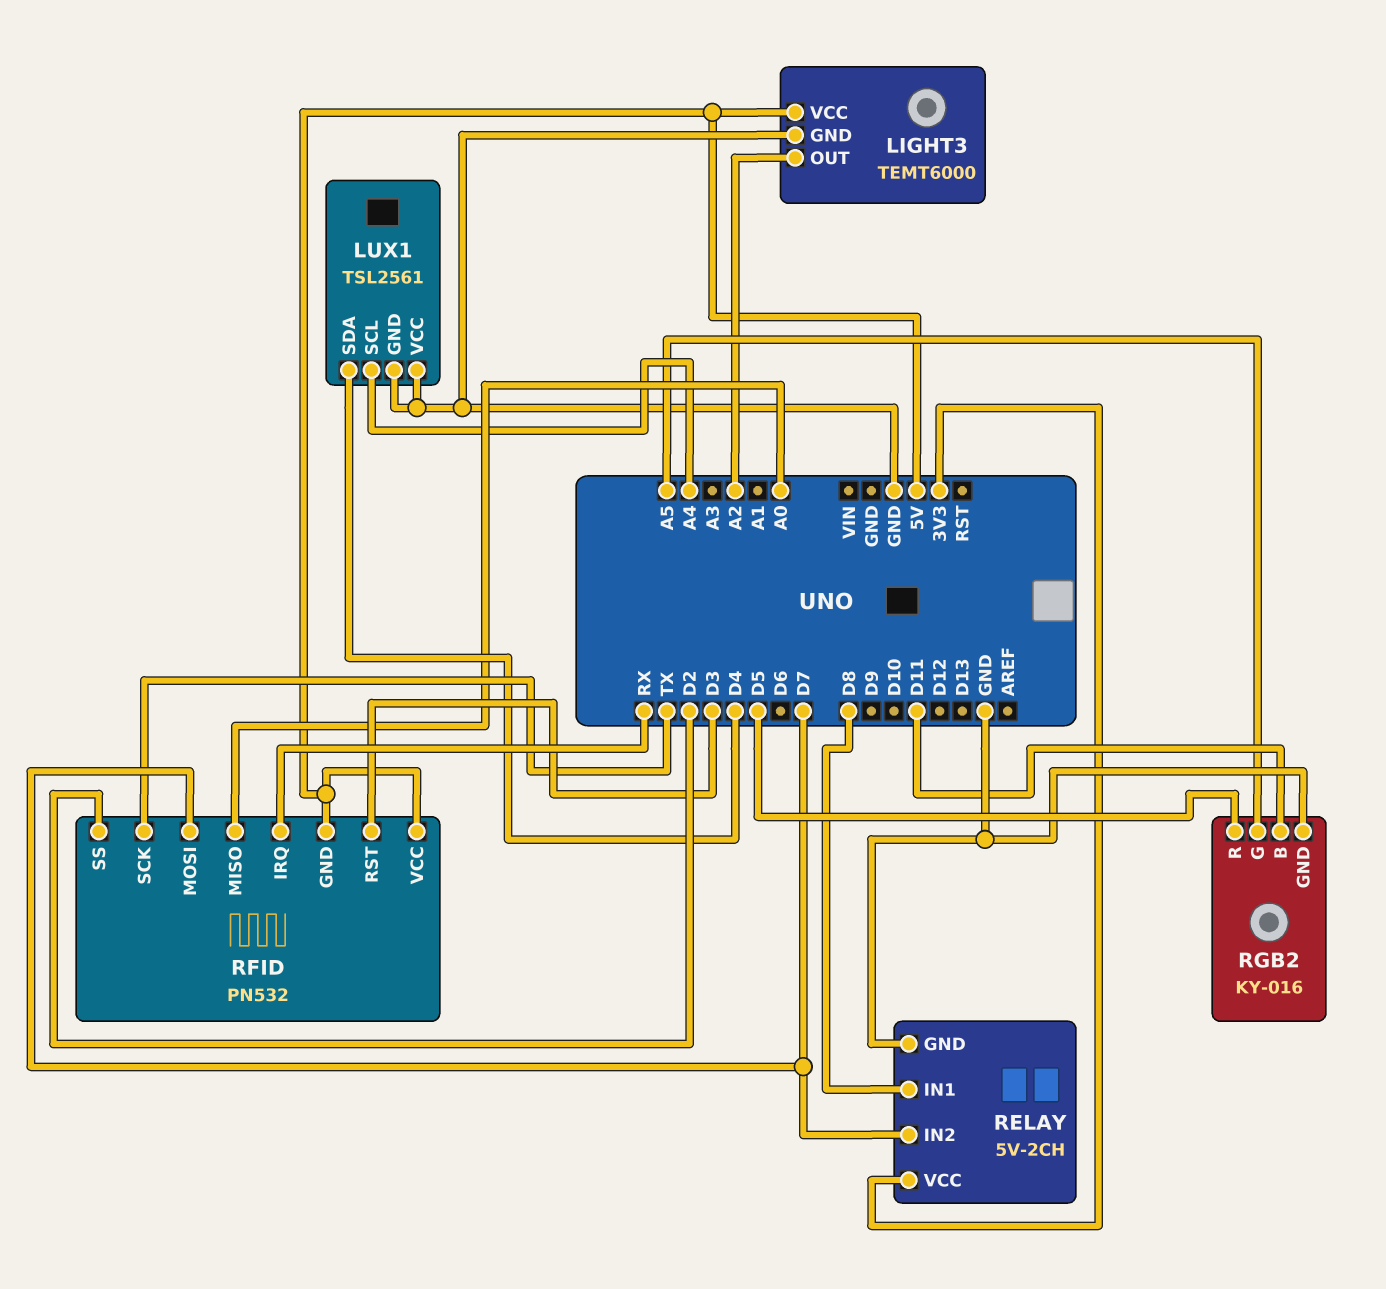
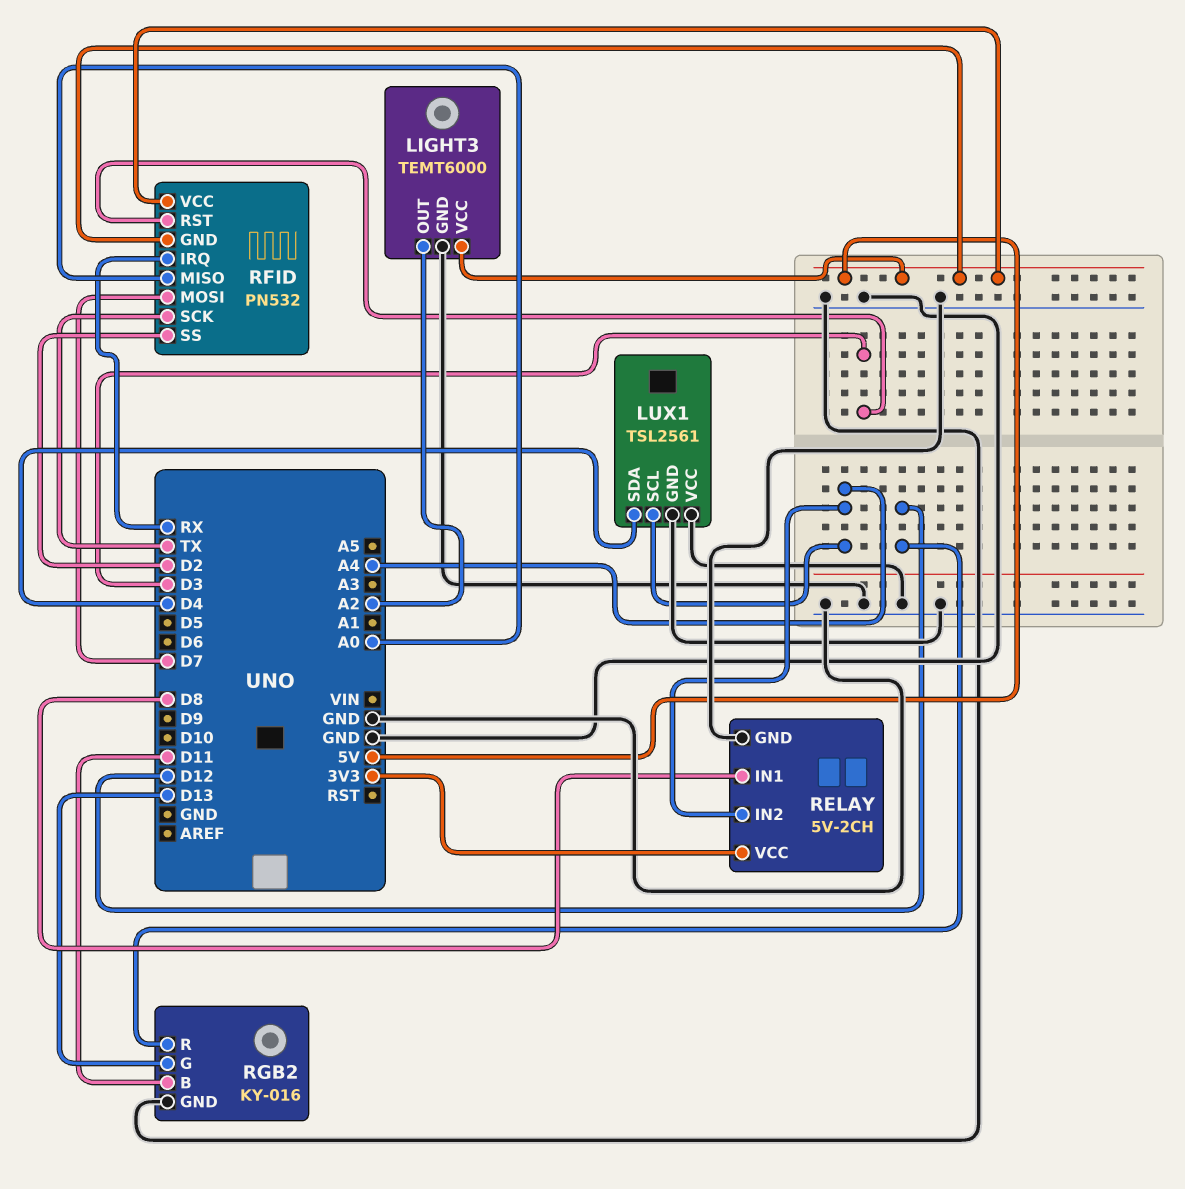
RELAY pin IN2: D7 -> A4
RGB2 pin G: A5 -> D13
RGB2 pin R: D5 -> D12

